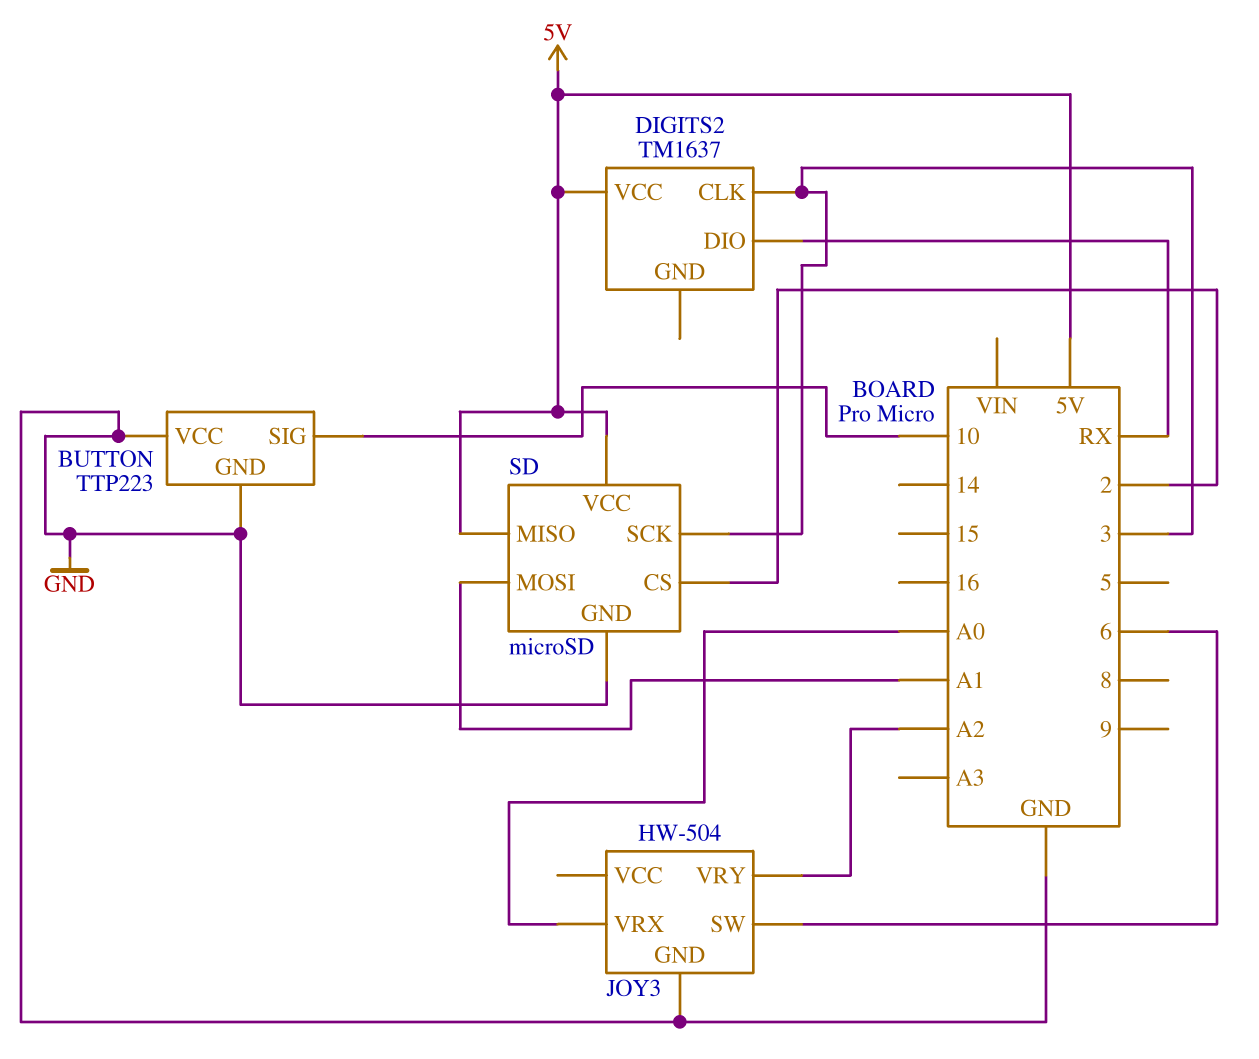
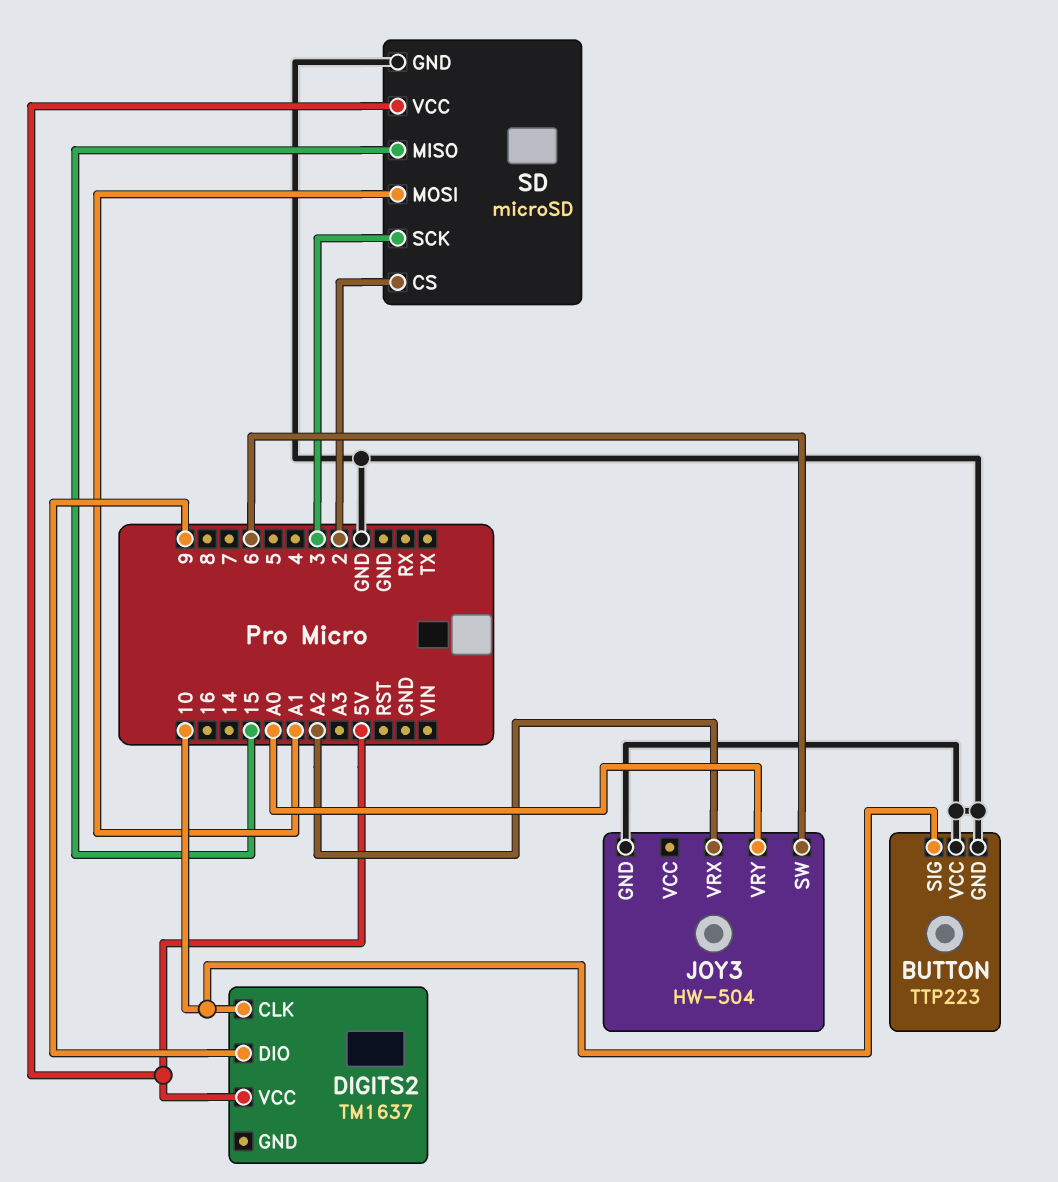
DIGITS2 pin CLK: 3 -> 10
DIGITS2 pin DIO: RX -> 9
JOY3 pin VRX: A0 -> A2
JOY3 pin VRY: A2 -> A0
SD pin MISO: 5V -> 15

